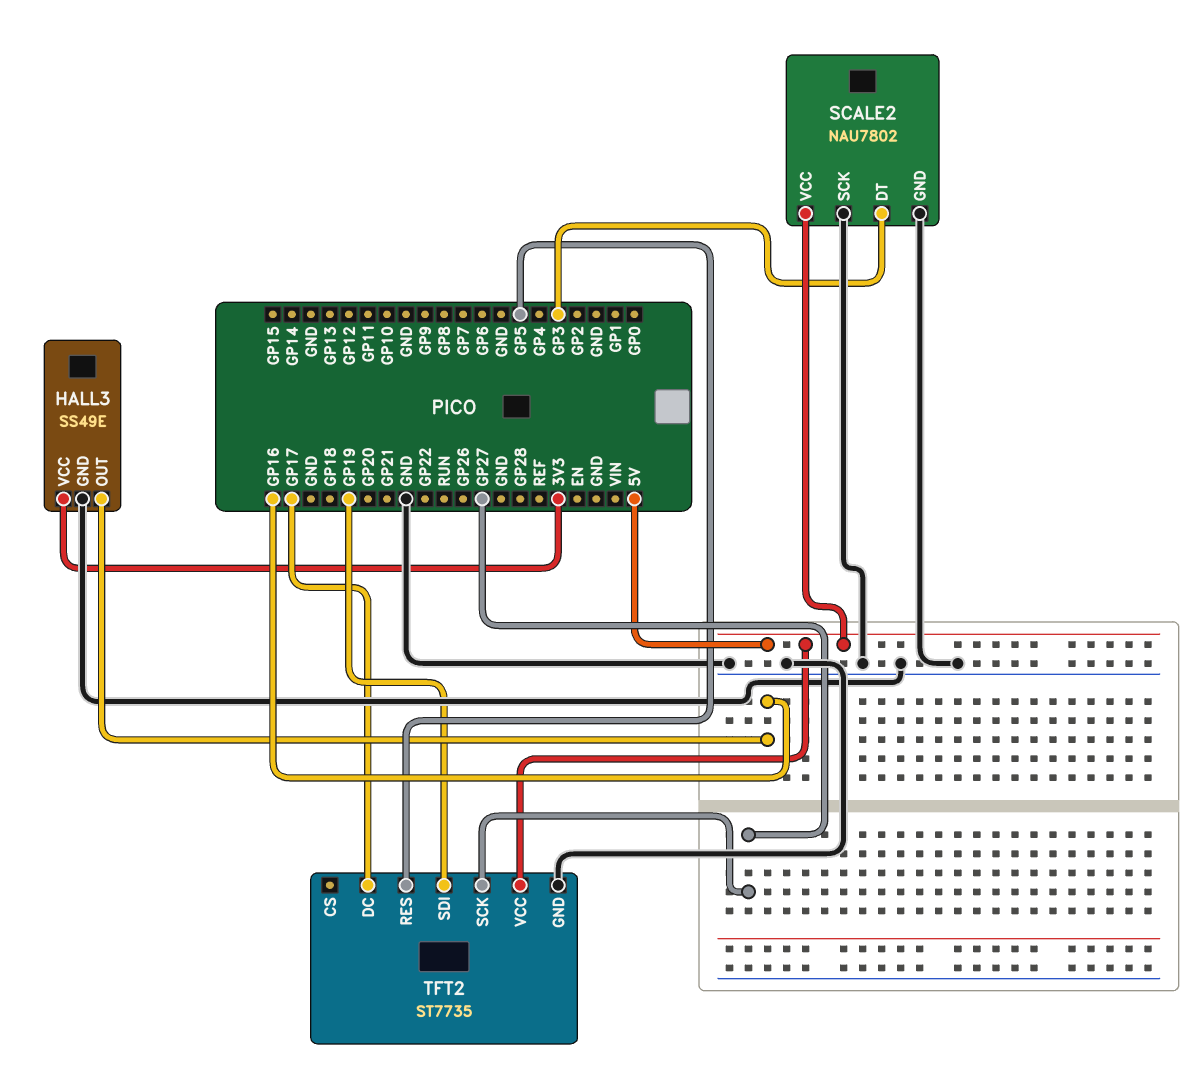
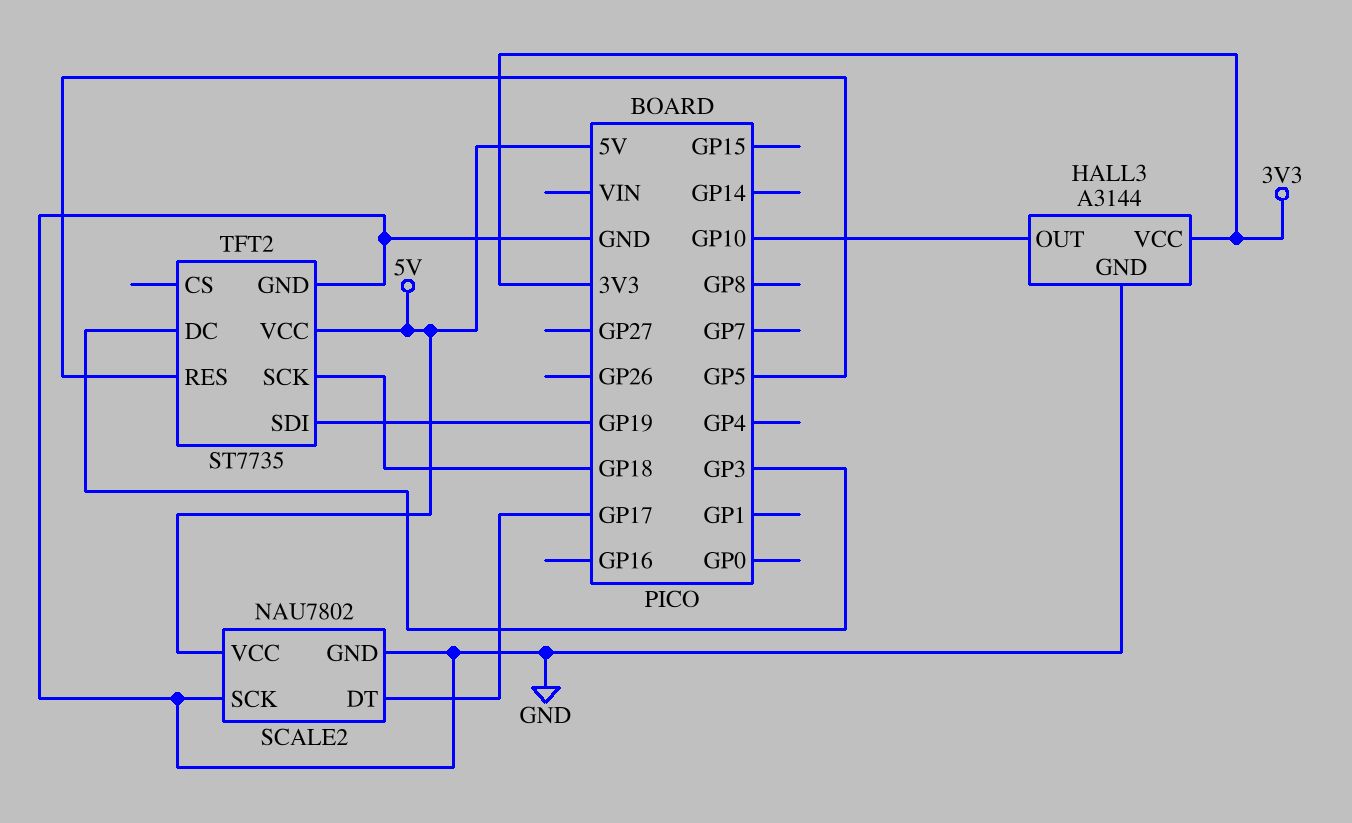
HALL3: SS49E -> A3144
HALL3 pin OUT: GP16 -> GP10
SCALE2 pin DT: GP3 -> GP17
TFT2 pin DC: GP17 -> GP3
TFT2 pin SCK: GP27 -> GP18

